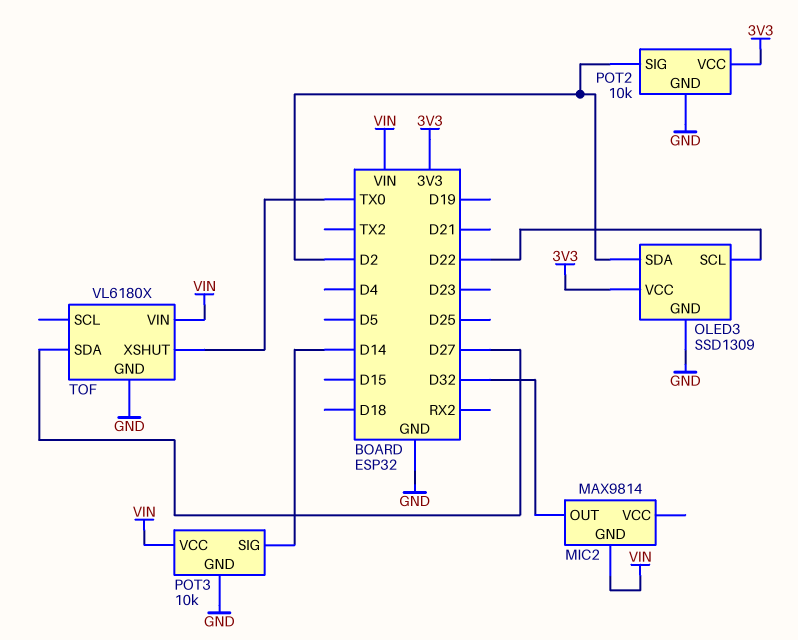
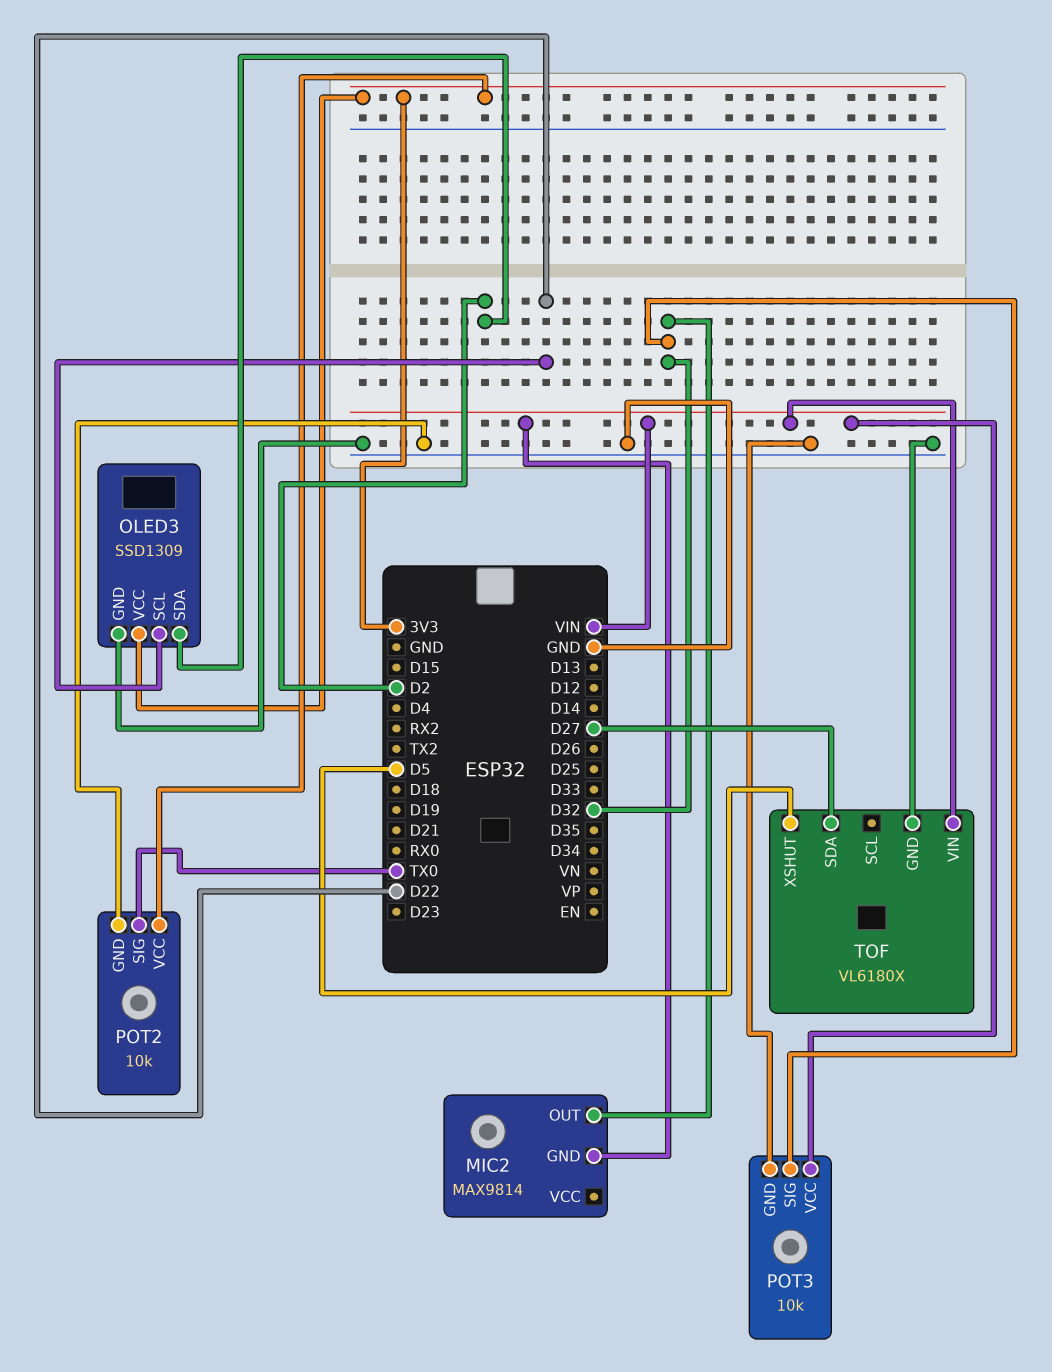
POT2 pin SIG: D2 -> TX0
POT3 pin SIG: D14 -> D32
TOF pin XSHUT: TX0 -> D5

